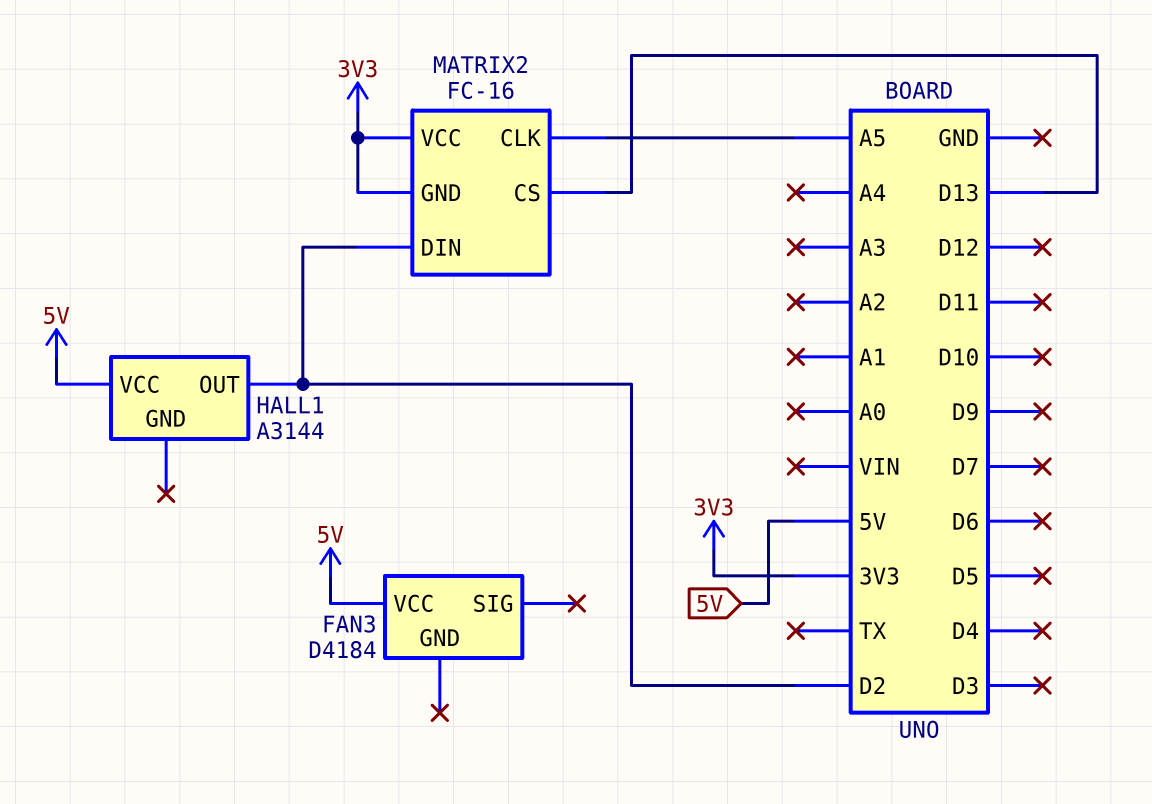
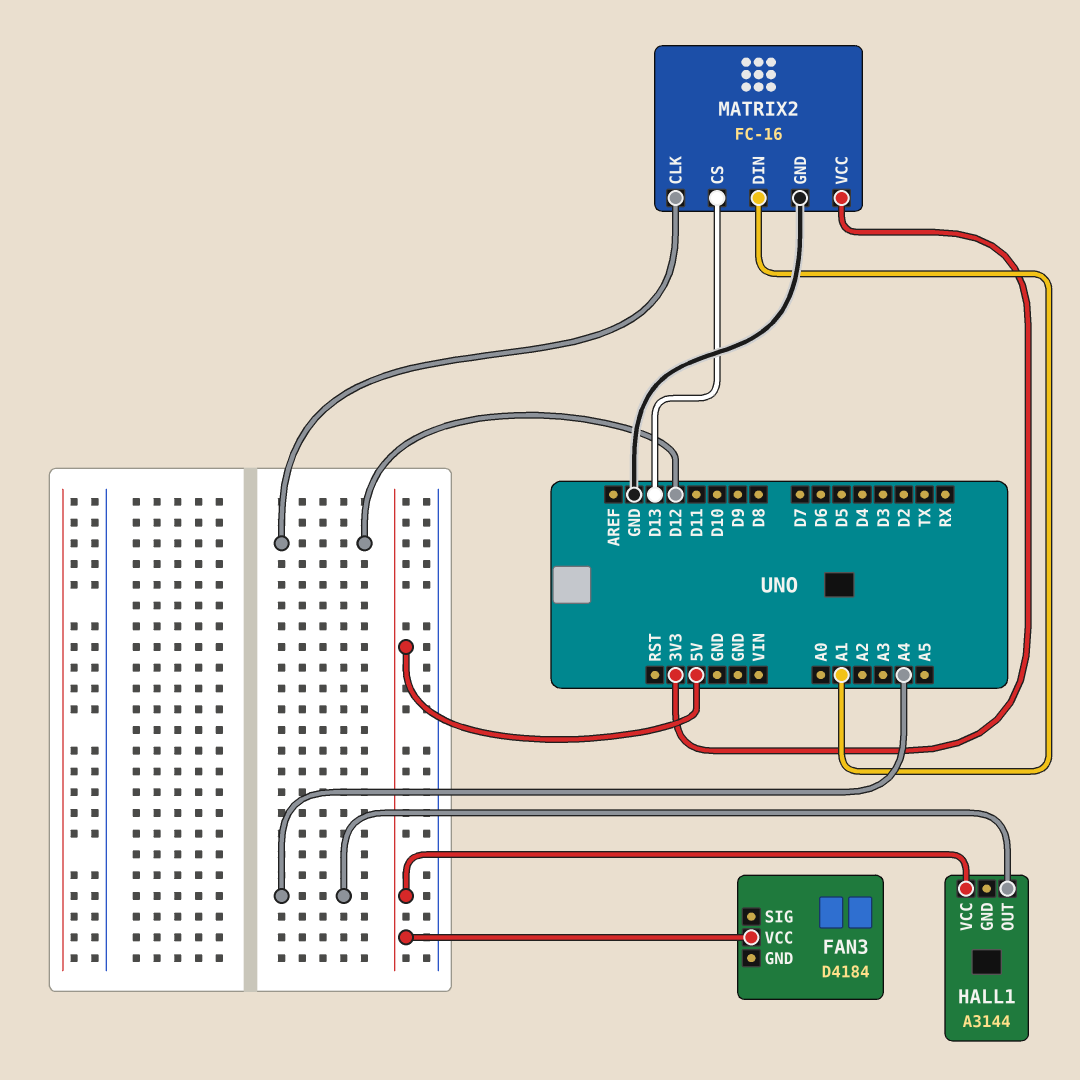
HALL1 pin OUT: D2 -> A4
MATRIX2 pin CLK: A5 -> D12
MATRIX2 pin DIN: D2 -> A1
MATRIX2 pin GND: 3V3 -> GND

